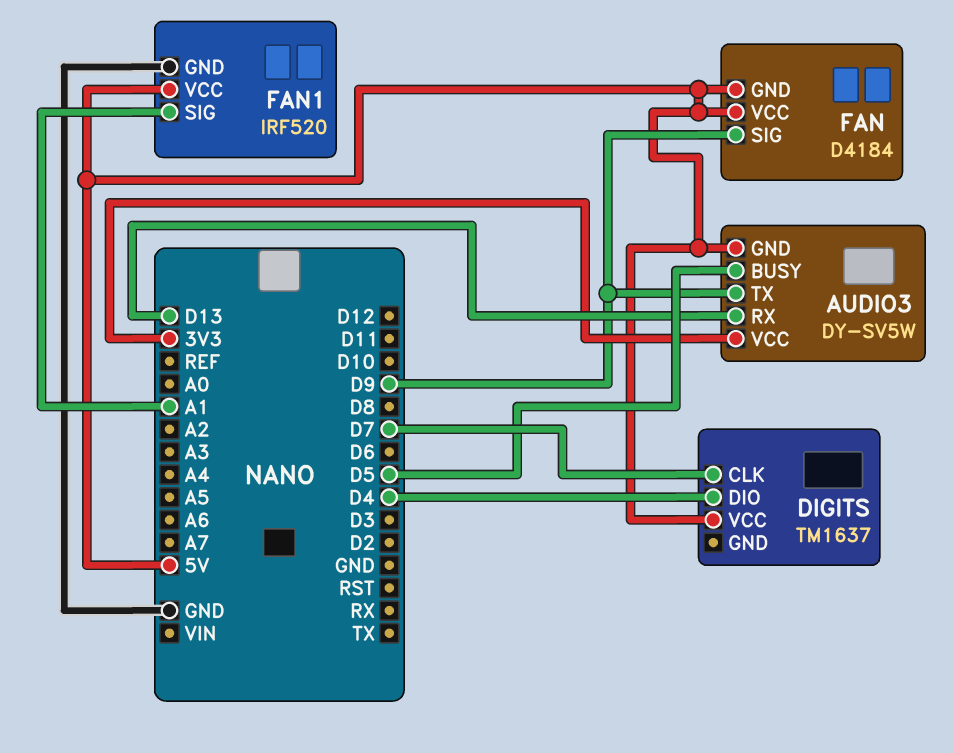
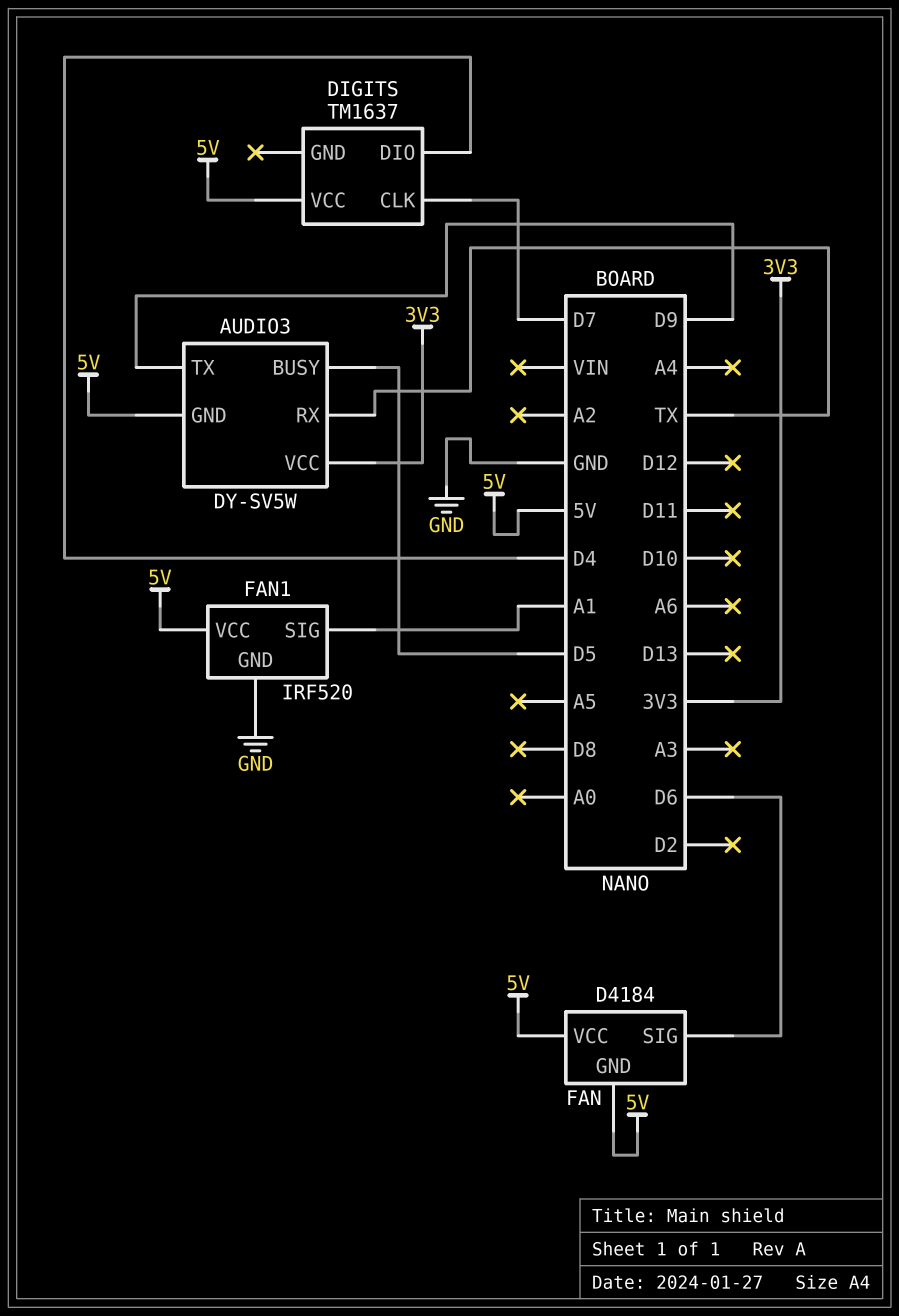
AUDIO3 pin RX: D13 -> TX
FAN pin SIG: D9 -> D6

